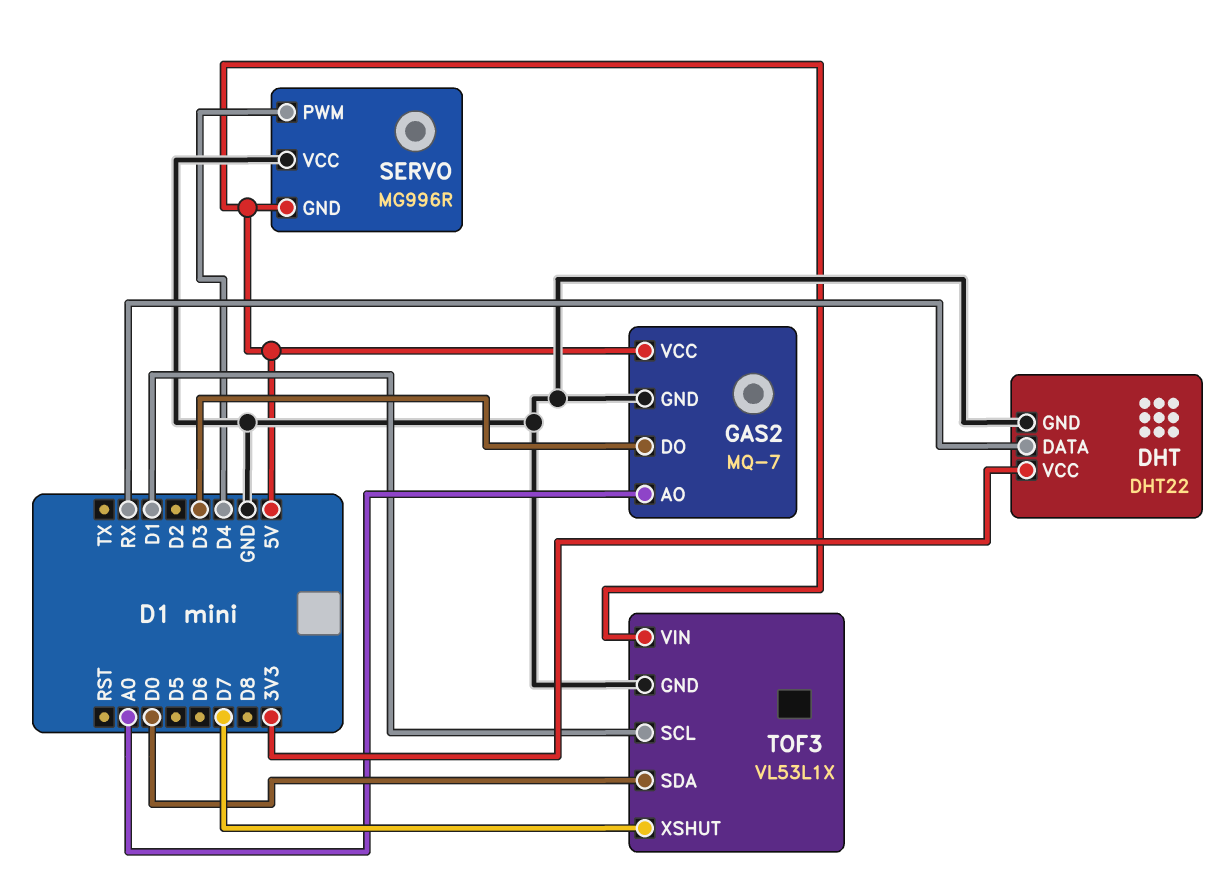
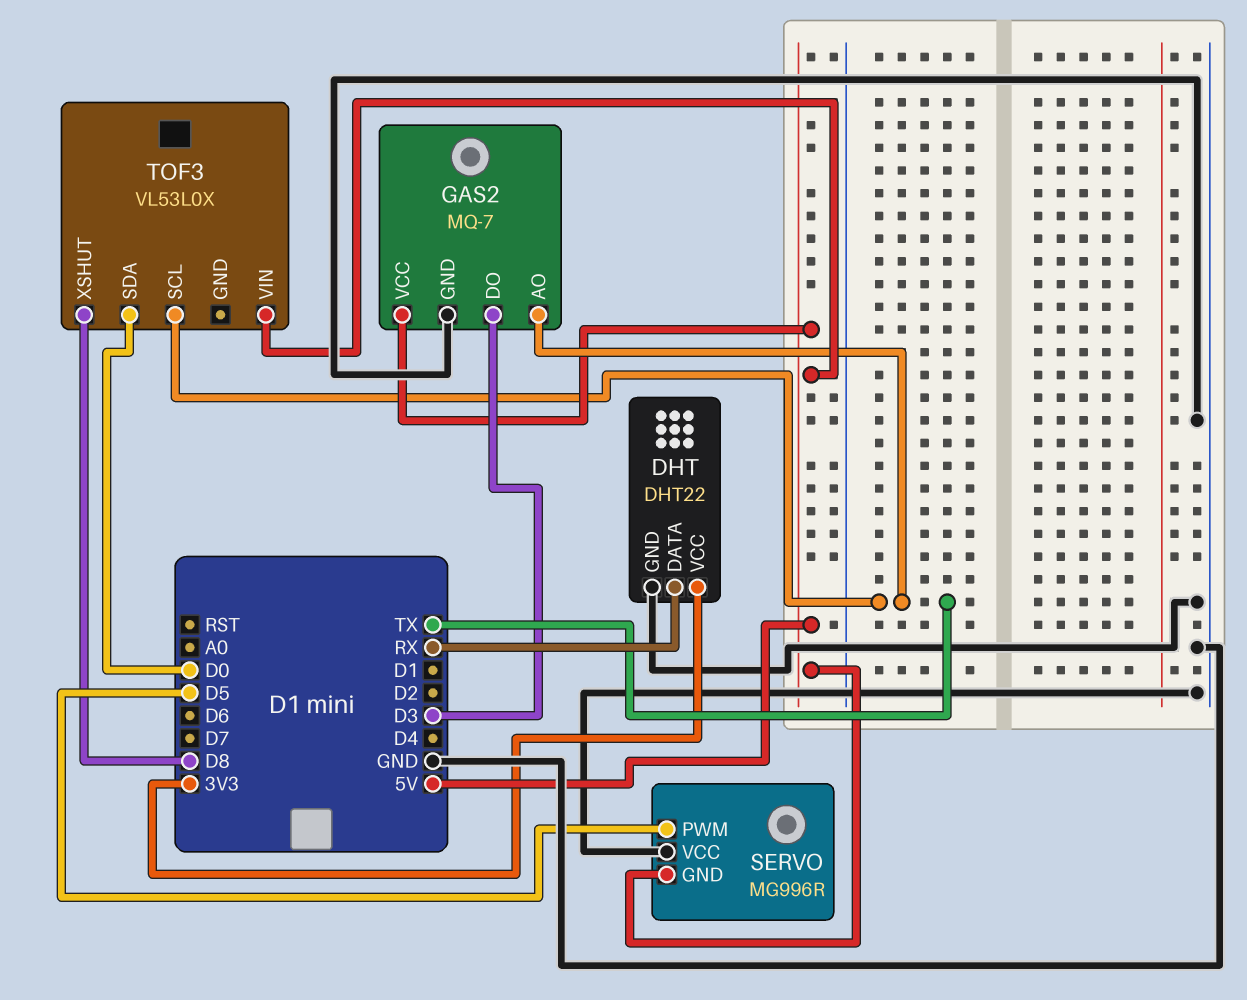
GAS2 pin AO: A0 -> TX
SERVO pin PWM: D4 -> D5
TOF3: VL53L1X -> VL53L0X
TOF3 pin GND: GND -> none
TOF3 pin SCL: D1 -> TX
TOF3 pin XSHUT: D7 -> D8

